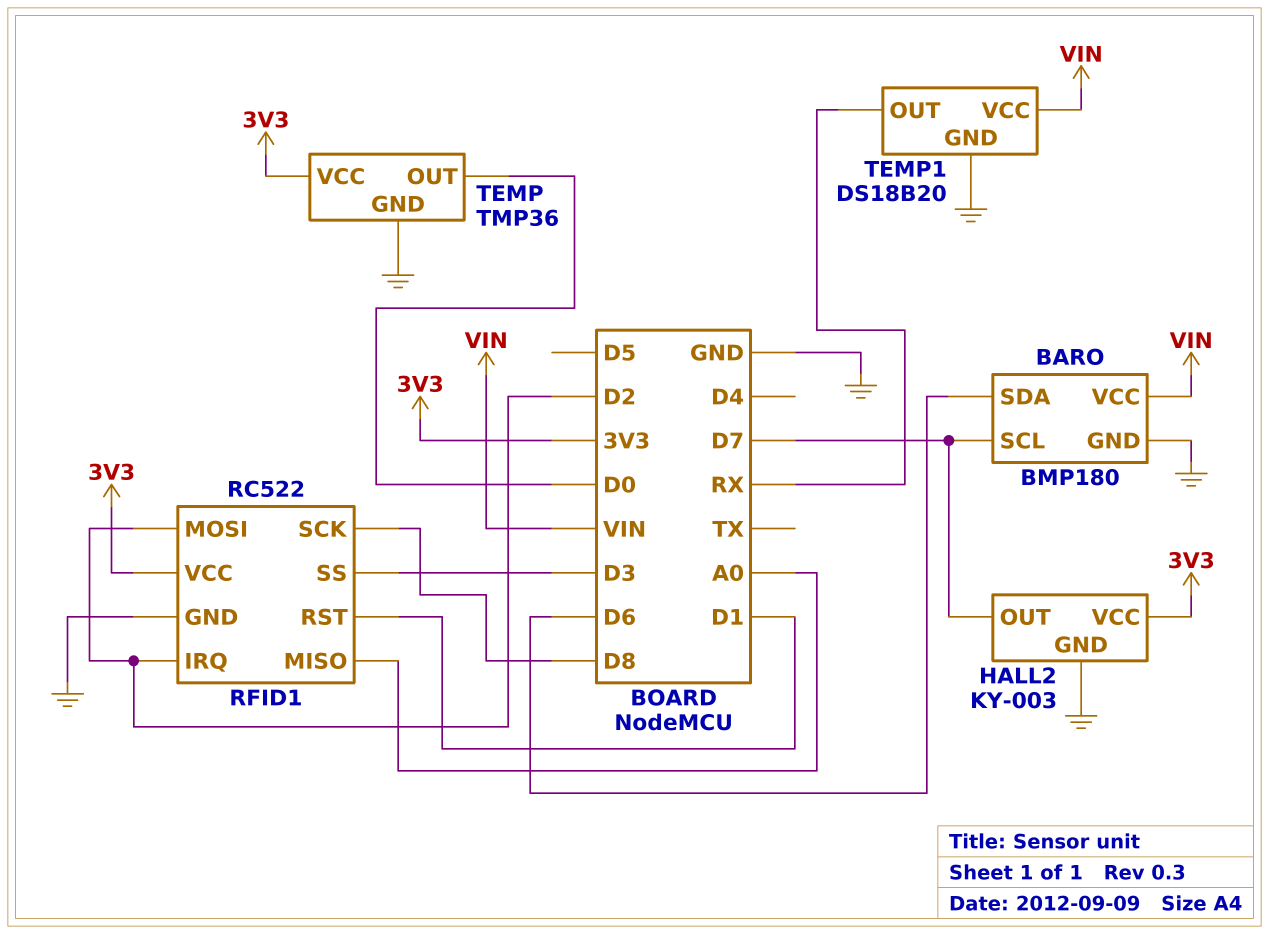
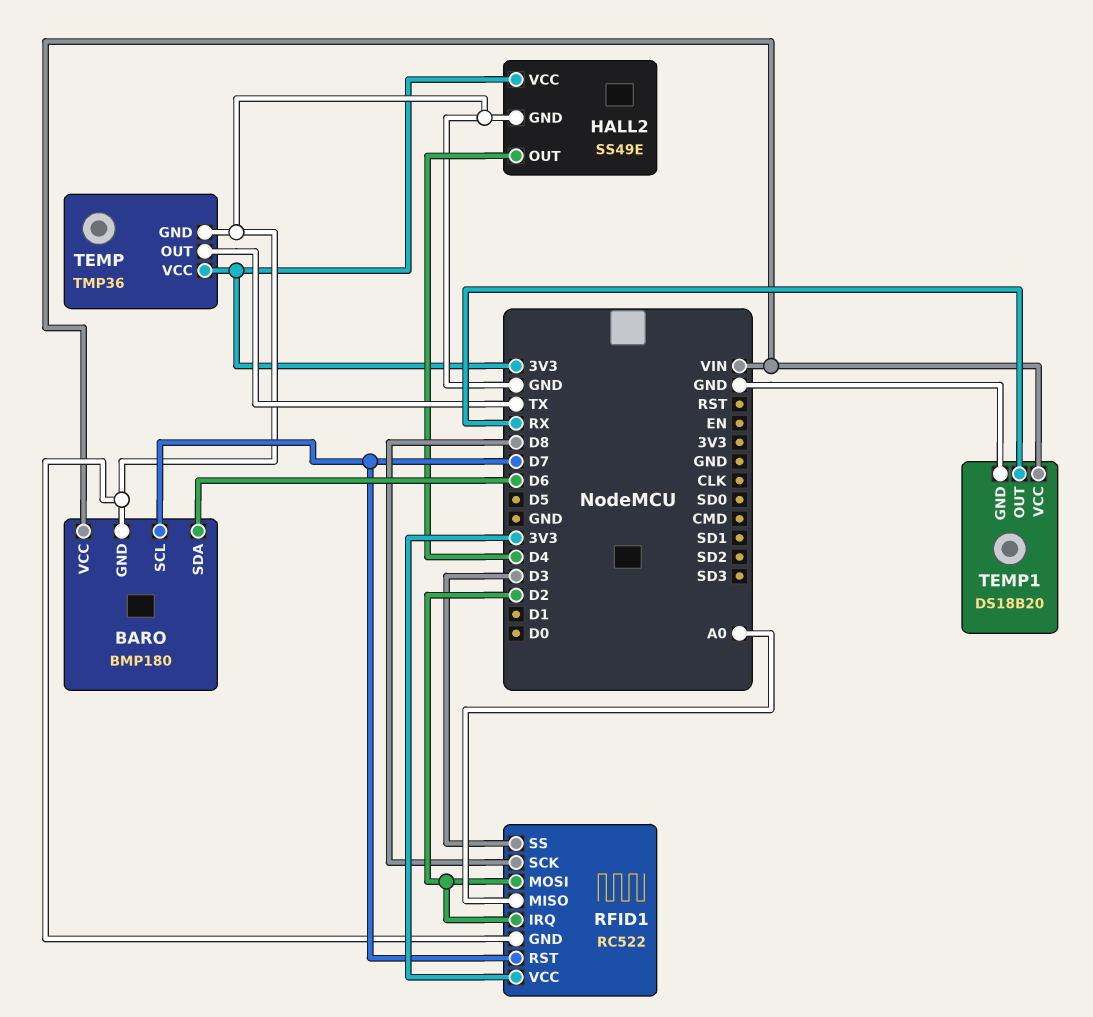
HALL2: KY-003 -> SS49E
HALL2 pin OUT: D7 -> D4
RFID1 pin RST: D1 -> D7
TEMP pin OUT: D0 -> TX

